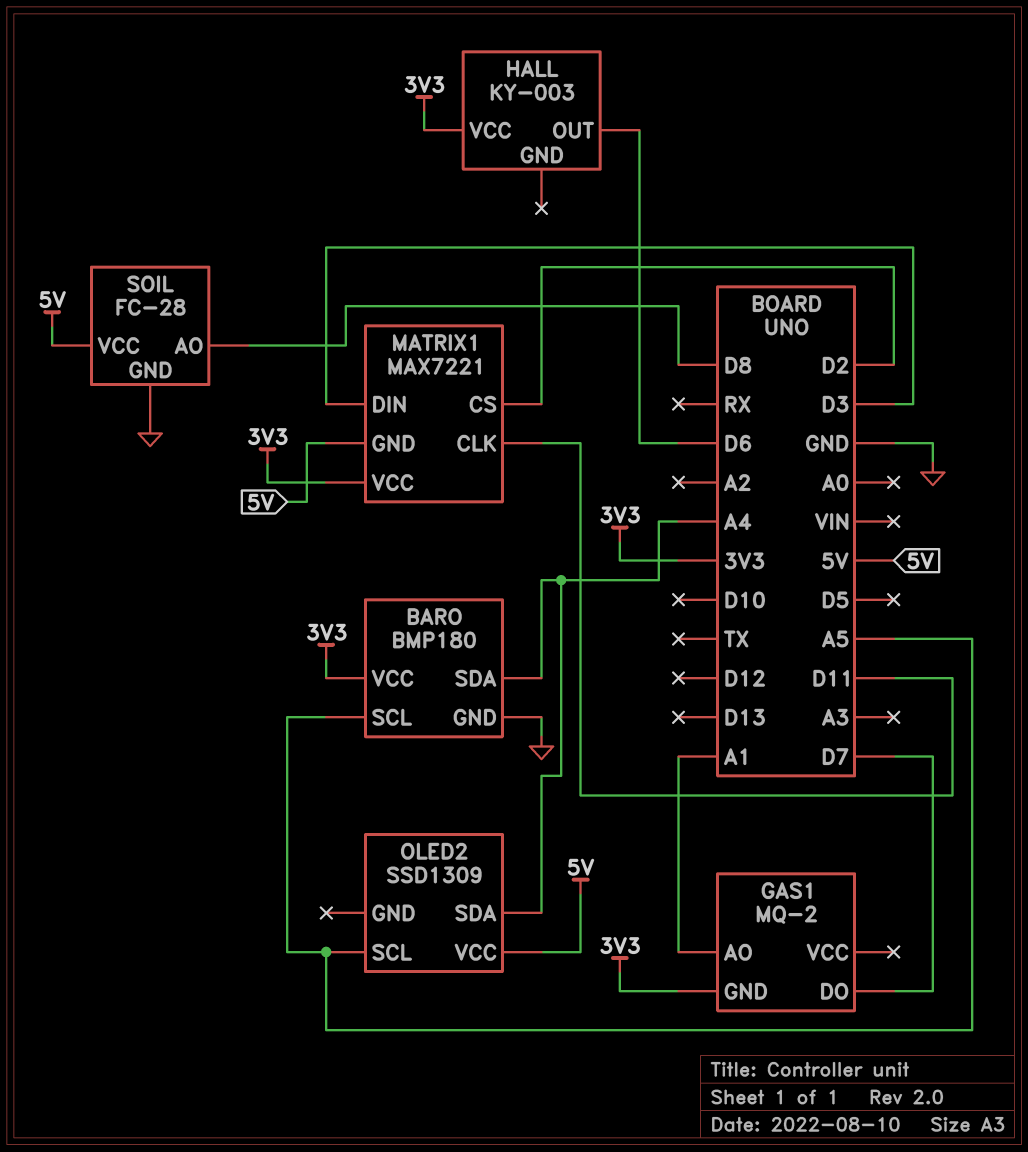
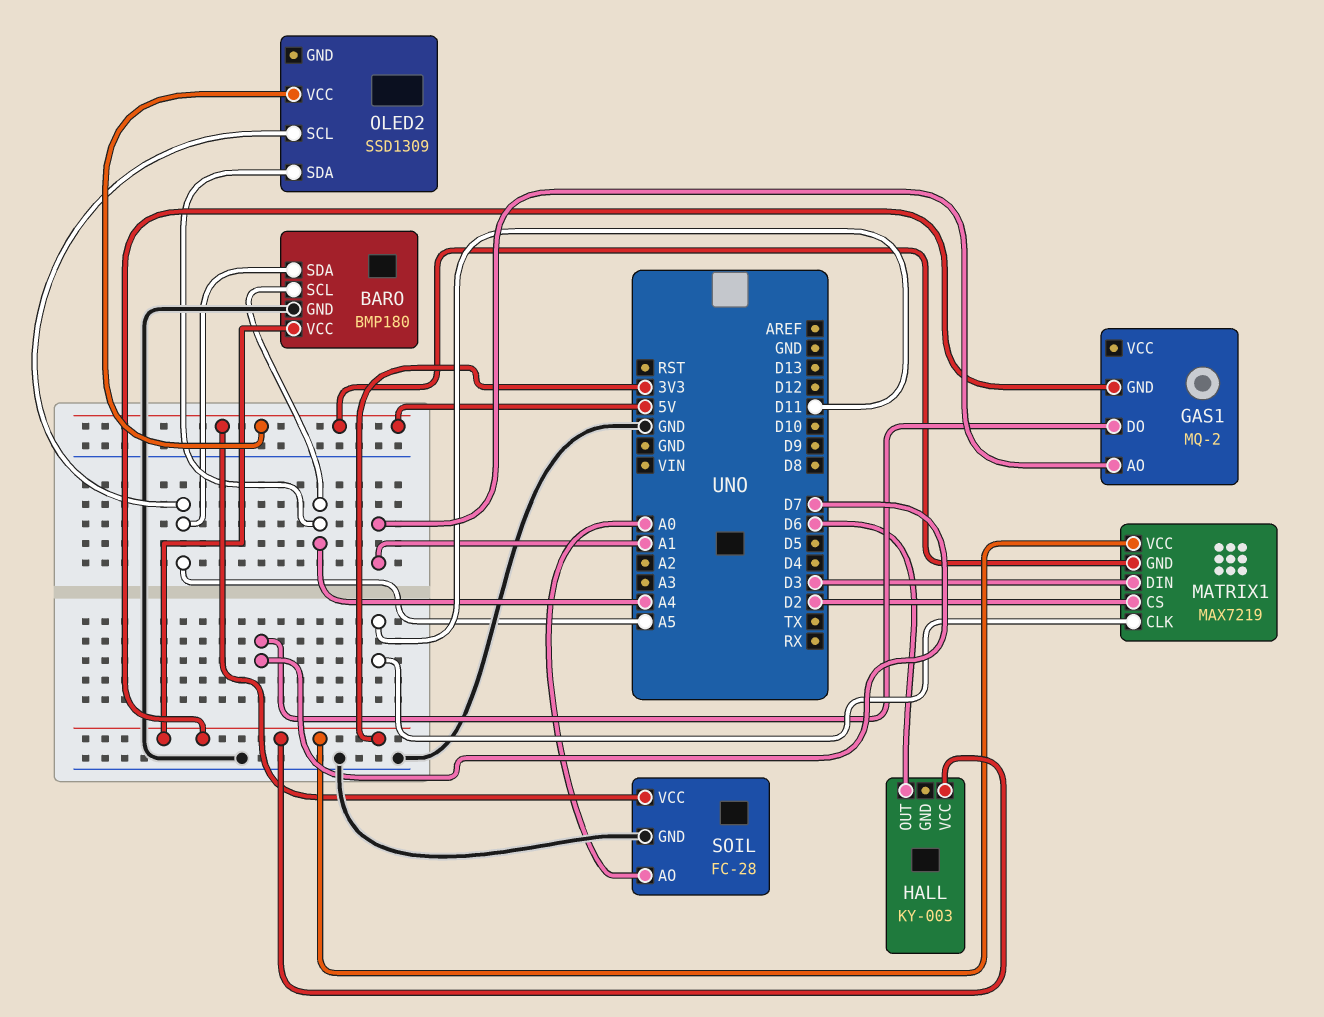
BARO pin SCL: A5 -> A4
BARO pin SDA: A4 -> A5
MATRIX1: MAX7221 -> MAX7219
SOIL pin AO: D8 -> A0

